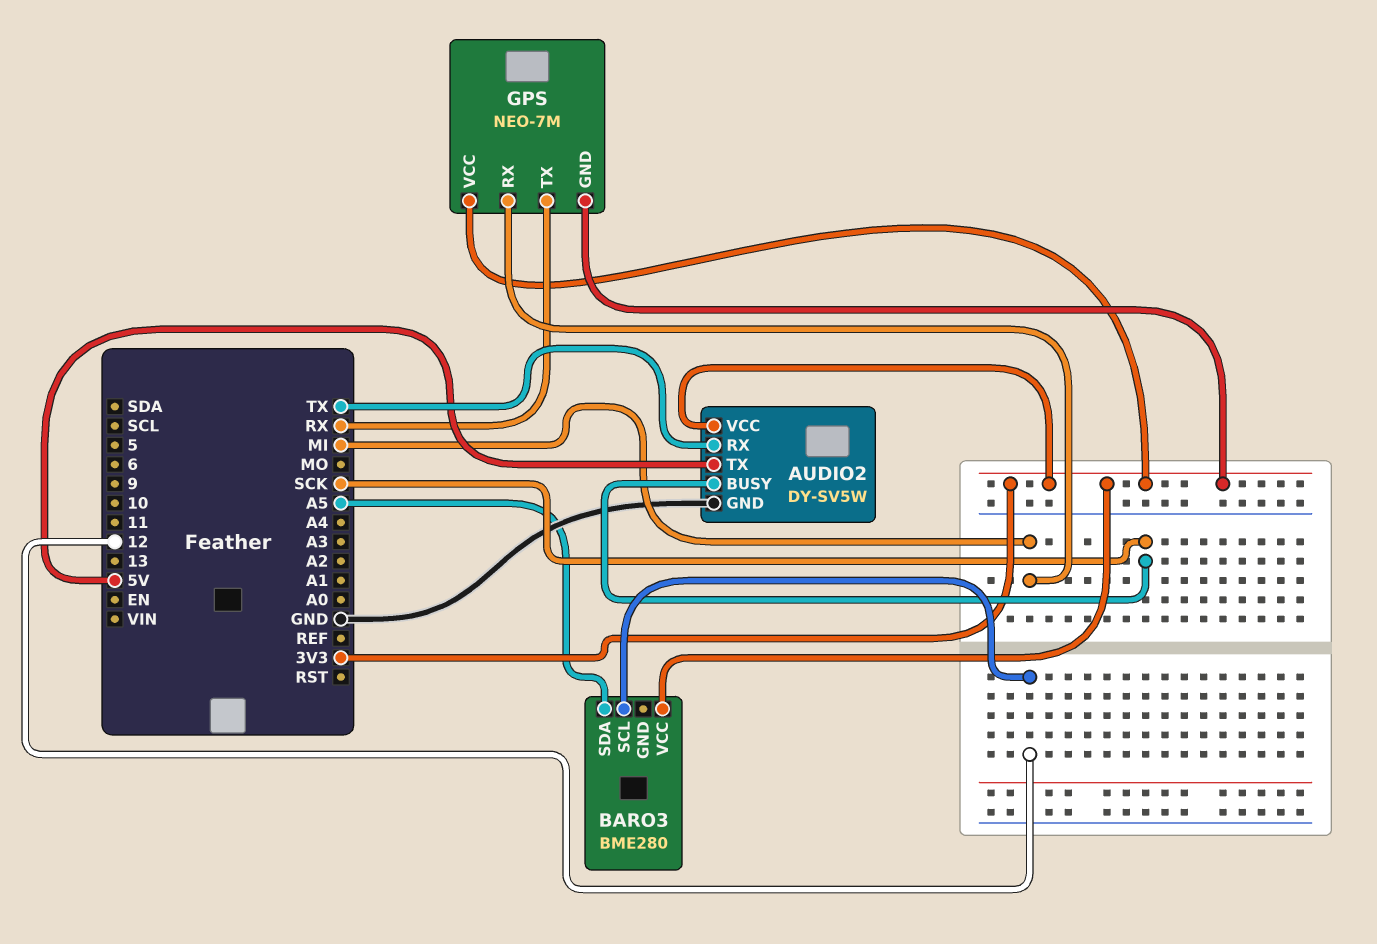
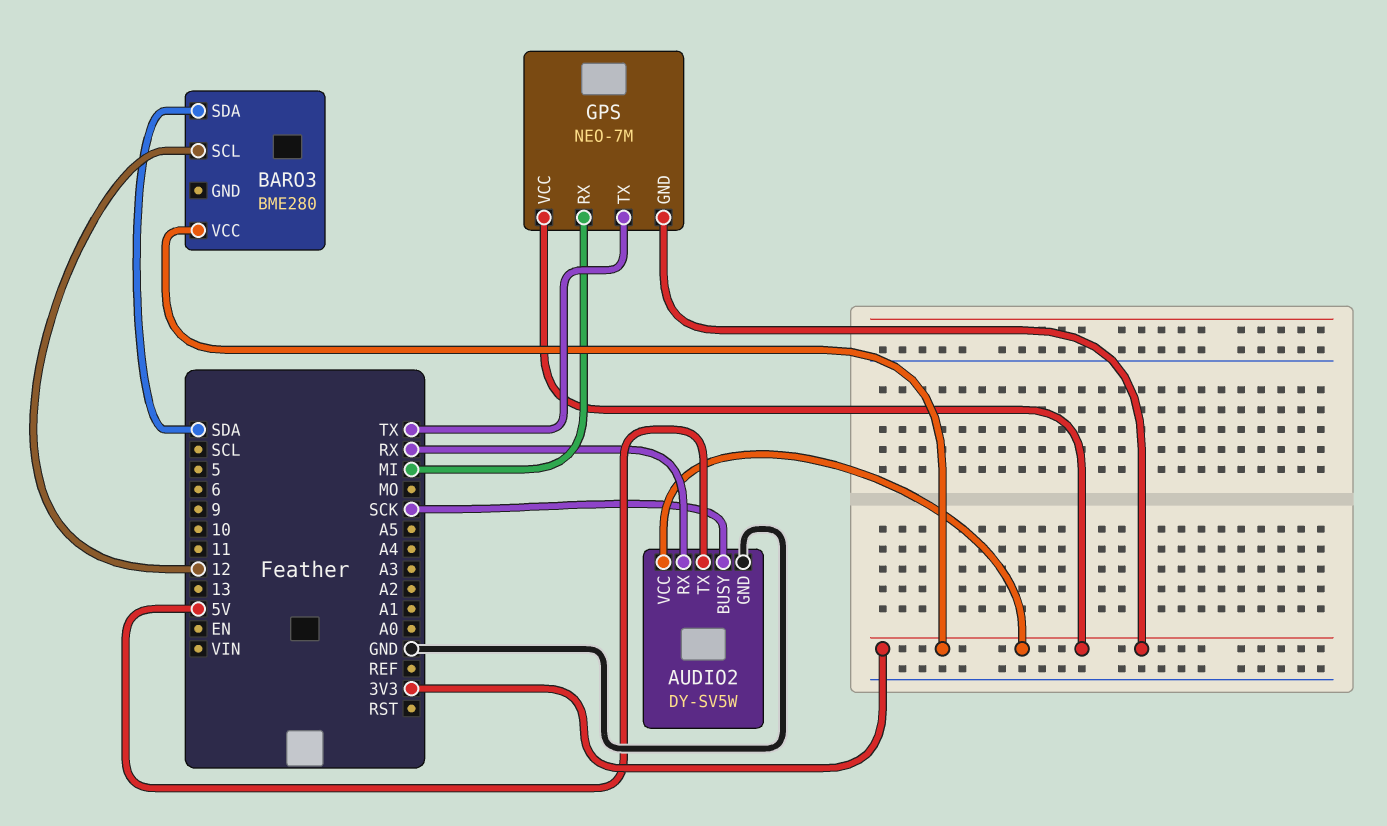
AUDIO2 pin RX: TX -> RX
BARO3 pin SDA: A5 -> SDA
GPS pin TX: RX -> TX

